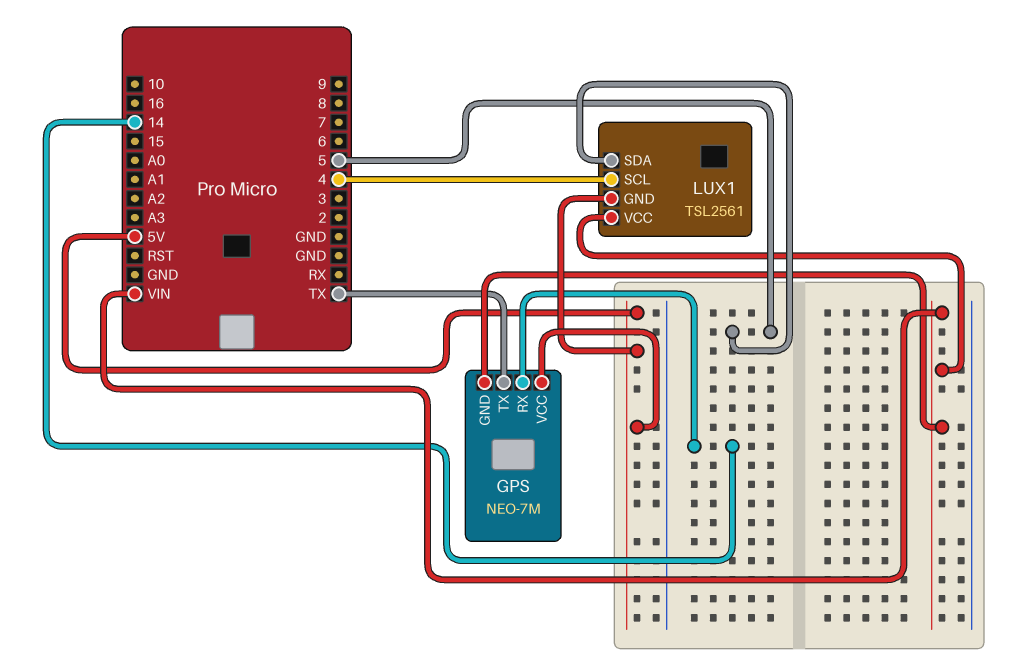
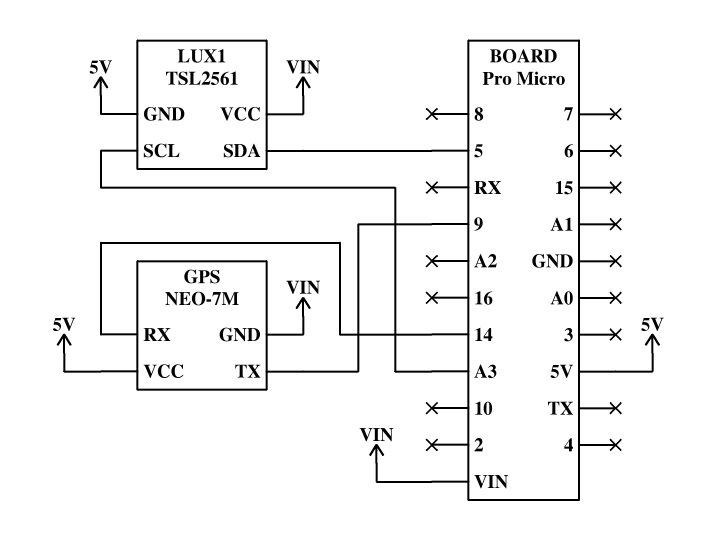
GPS pin TX: TX -> 9
LUX1 pin SCL: 4 -> A3

